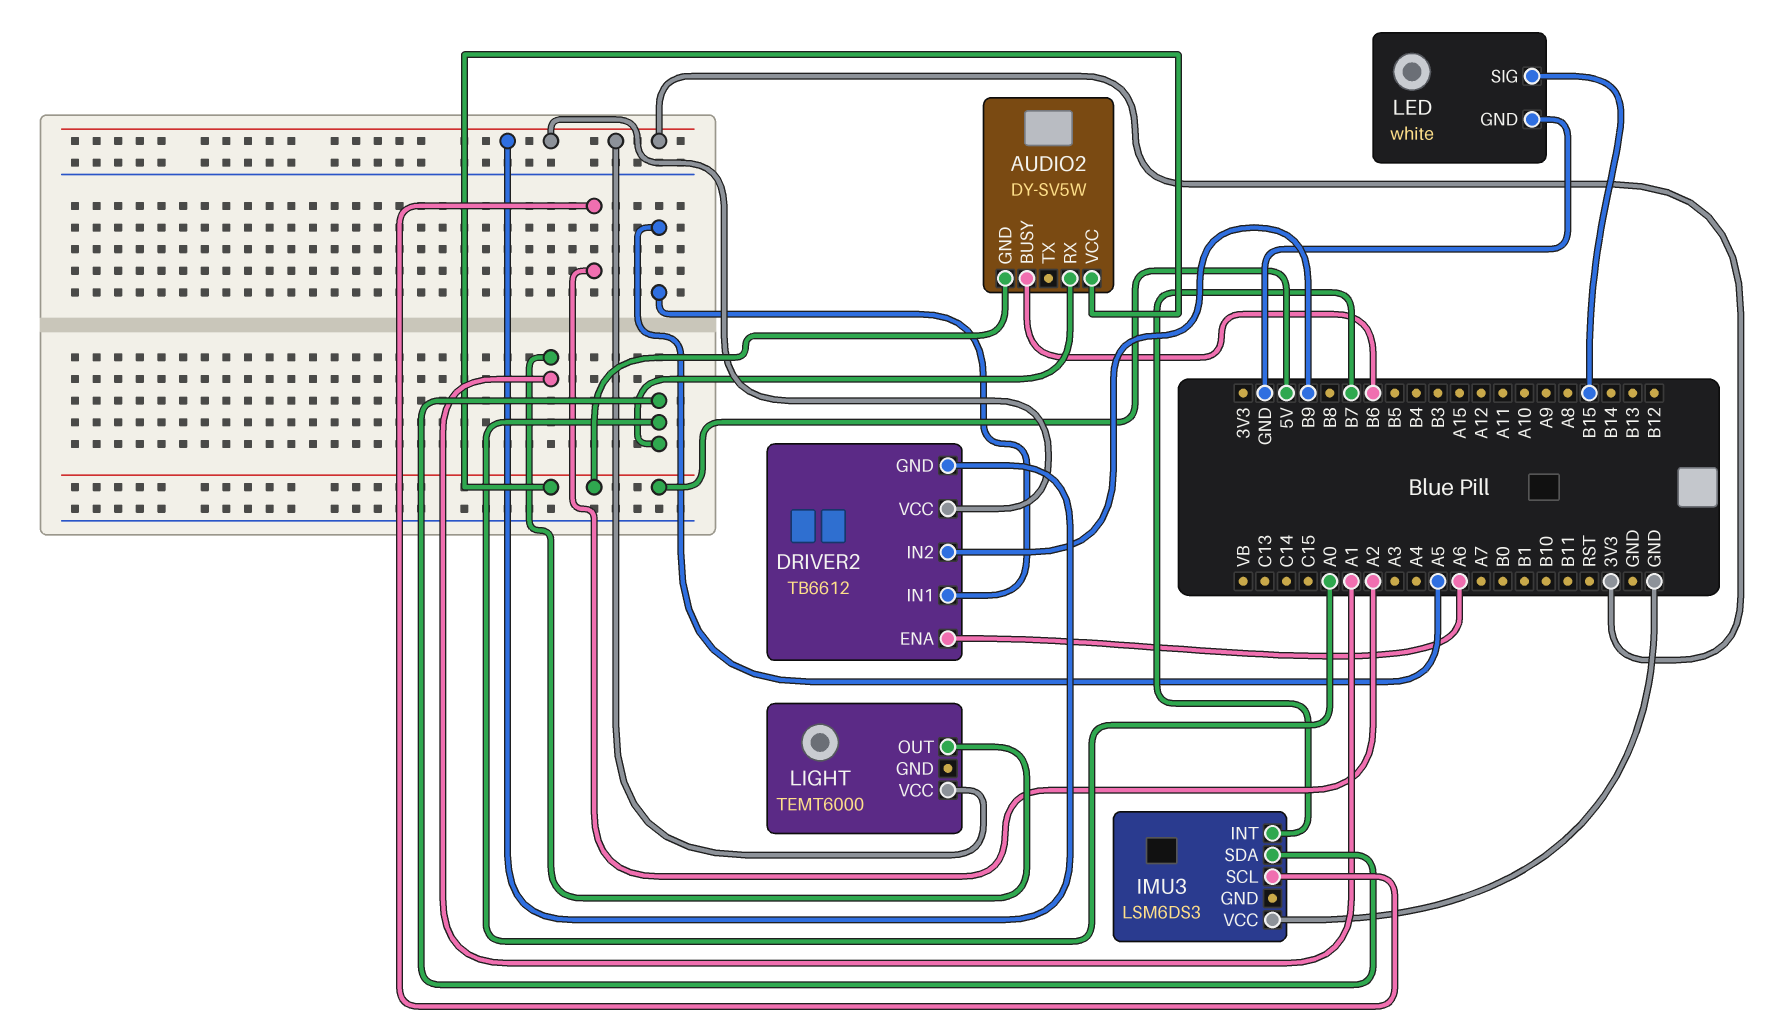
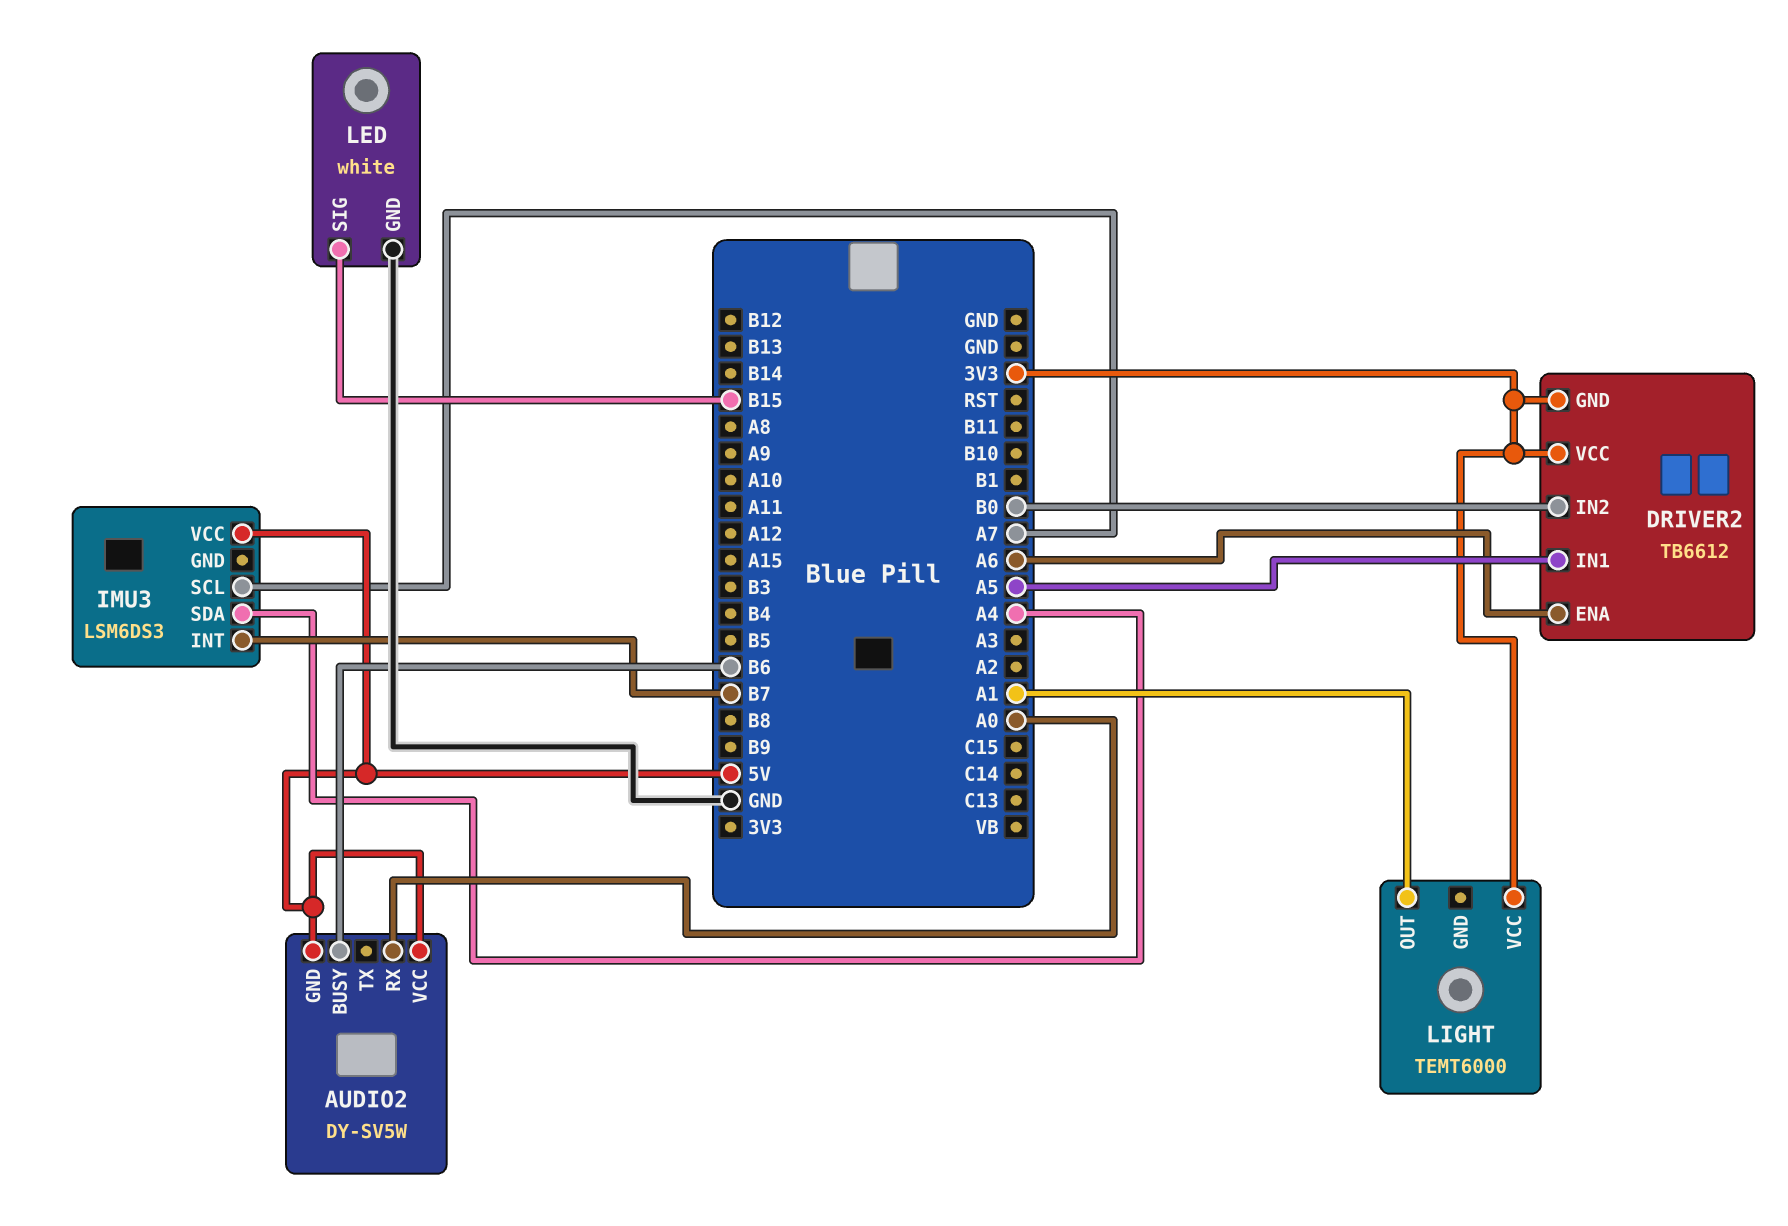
DRIVER2 pin IN2: B9 -> B0
IMU3 pin SCL: A2 -> A7
IMU3 pin SDA: A0 -> A4
IMU3 pin VCC: GND -> 5V

